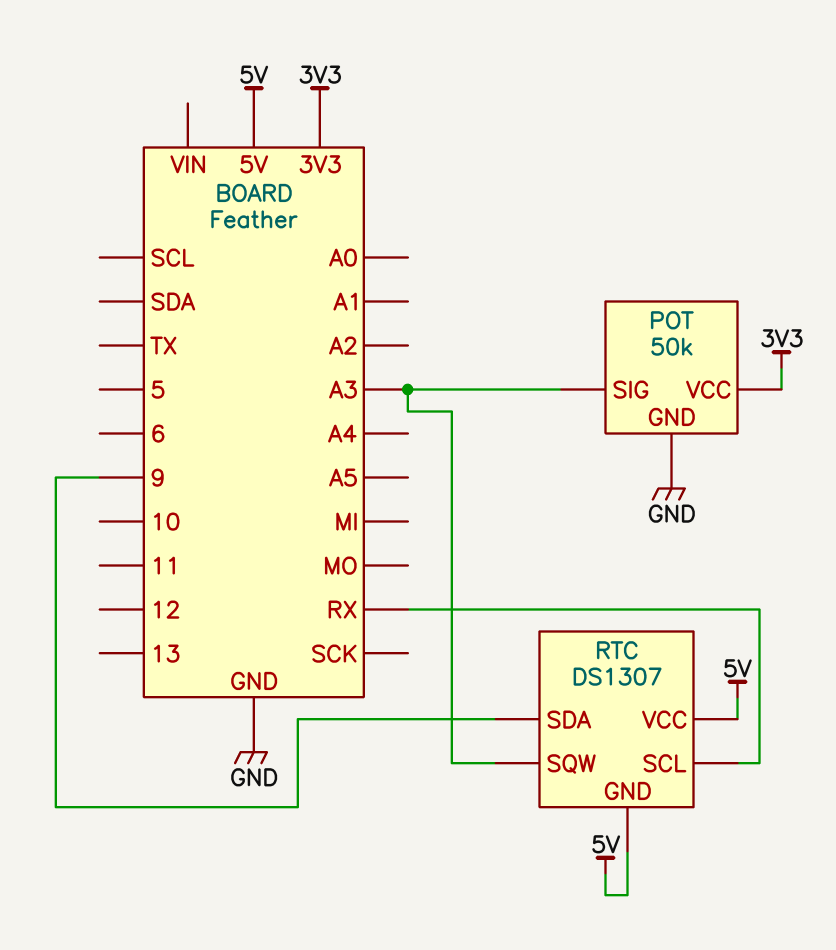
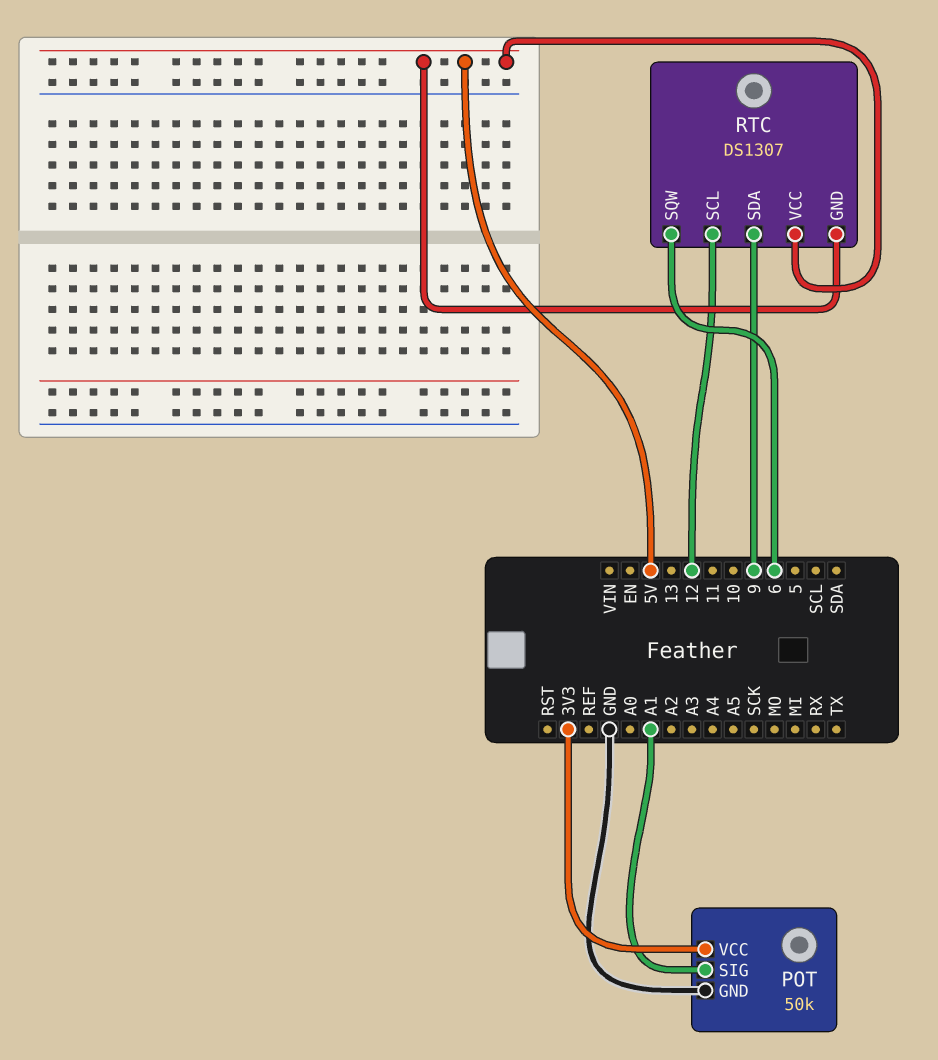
POT pin SIG: A3 -> A1
RTC pin SCL: RX -> 12
RTC pin SQW: A3 -> 6

